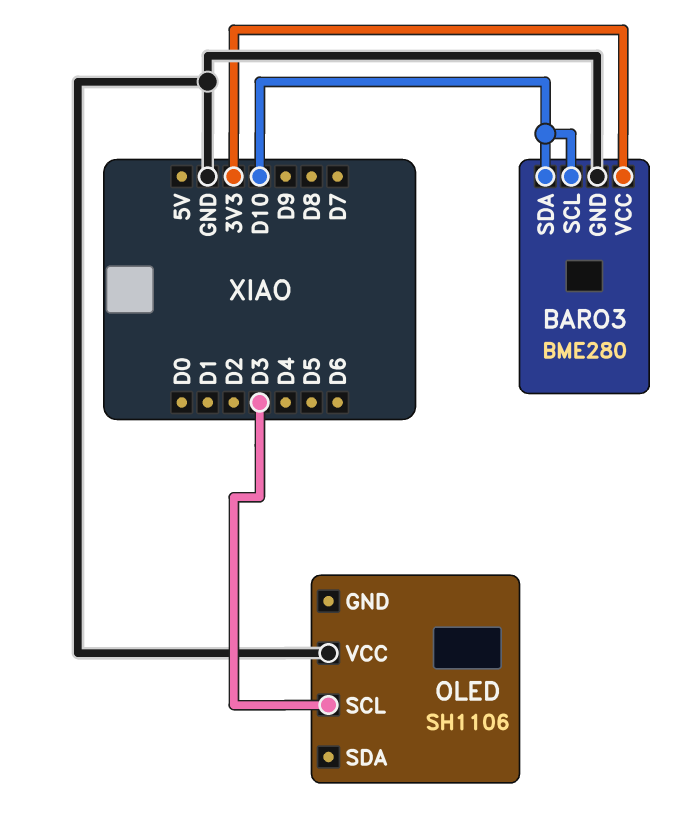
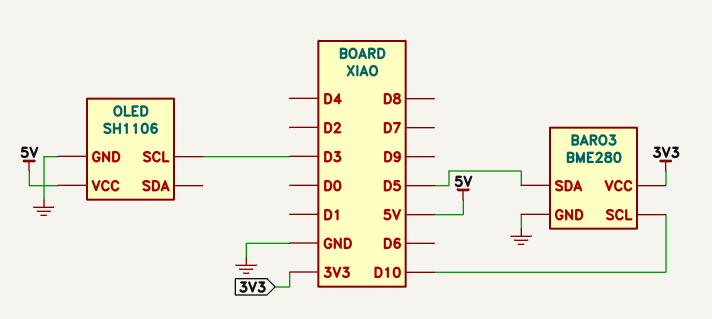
BARO3 pin SDA: D10 -> D5
OLED pin GND: none -> GND
OLED pin VCC: GND -> 5V

